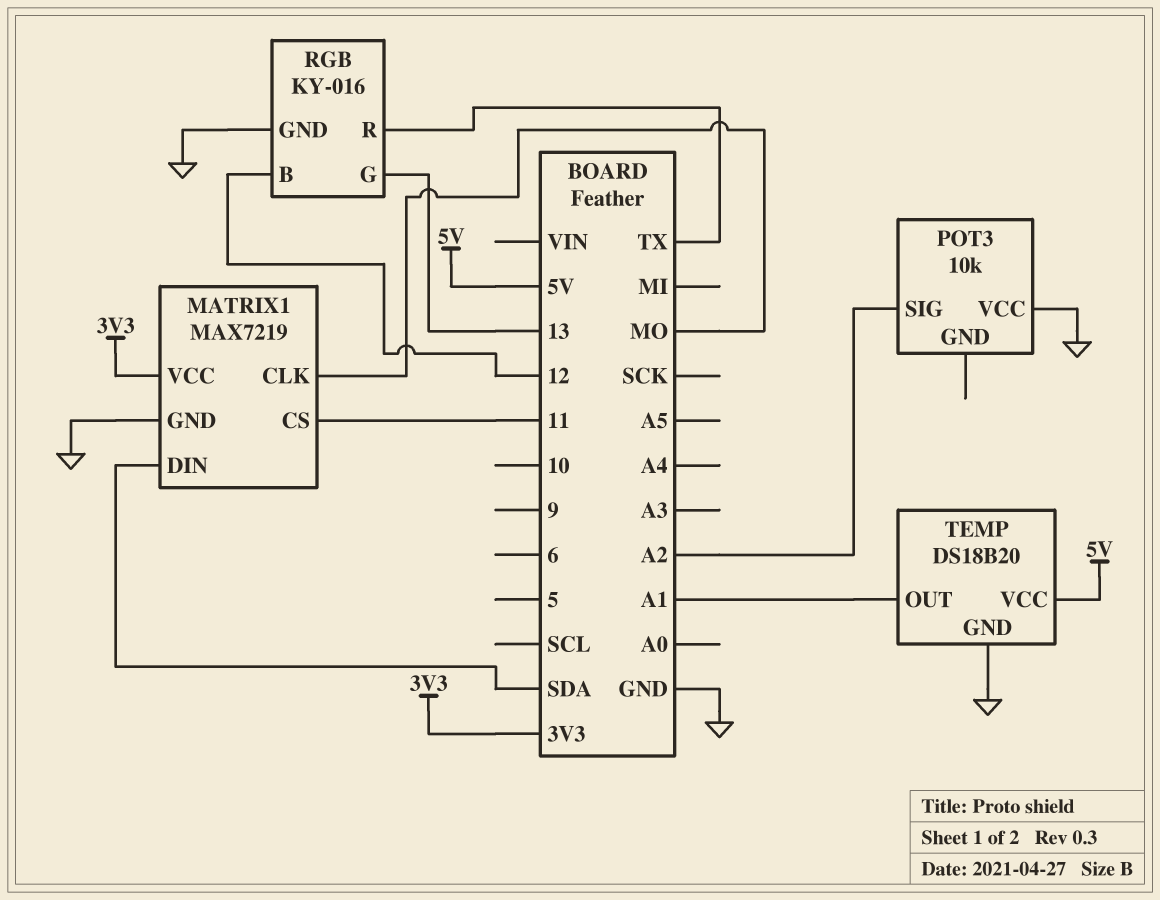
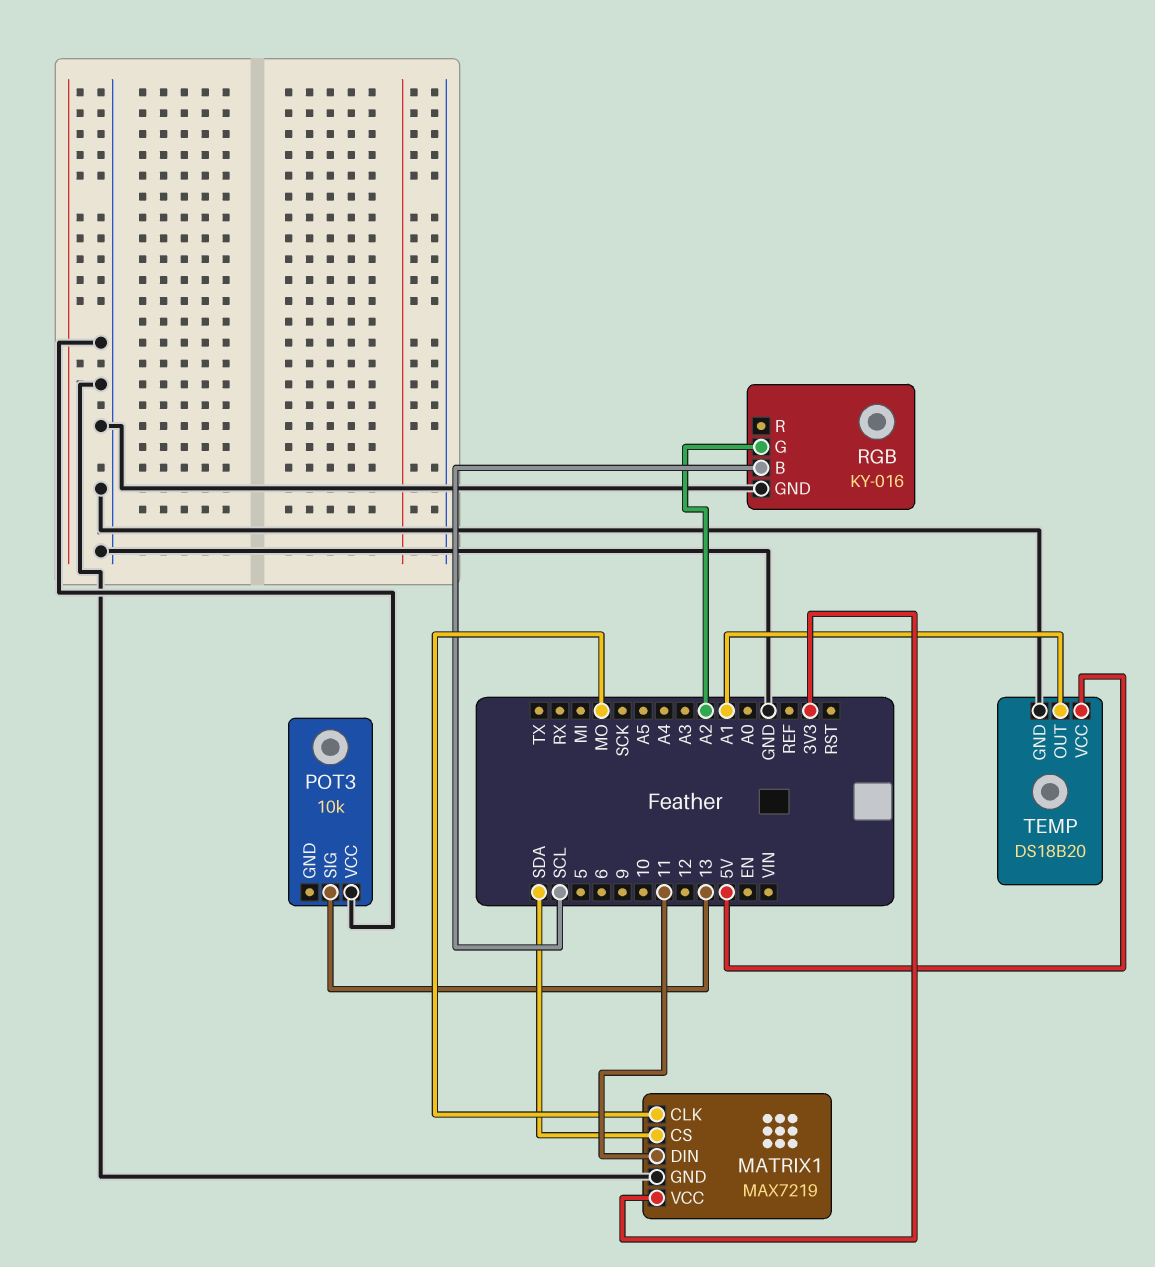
MATRIX1 pin CS: 11 -> SDA
MATRIX1 pin DIN: SDA -> 11
POT3 pin SIG: A2 -> 13
RGB pin B: 12 -> SCL
RGB pin G: 13 -> A2
RGB pin R: TX -> none

